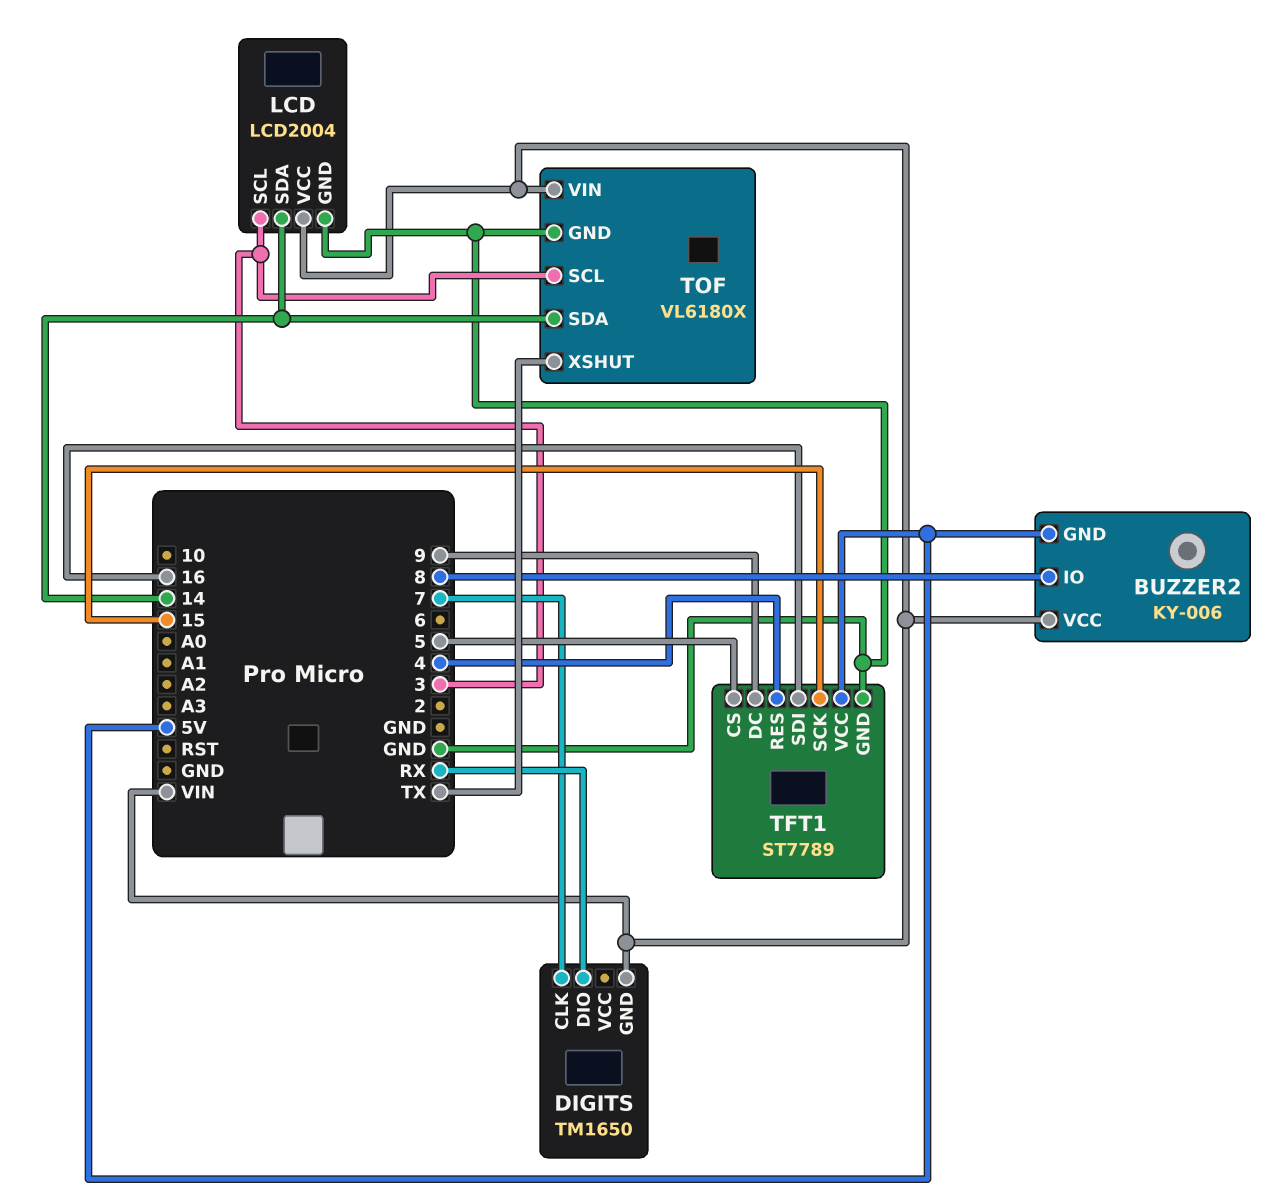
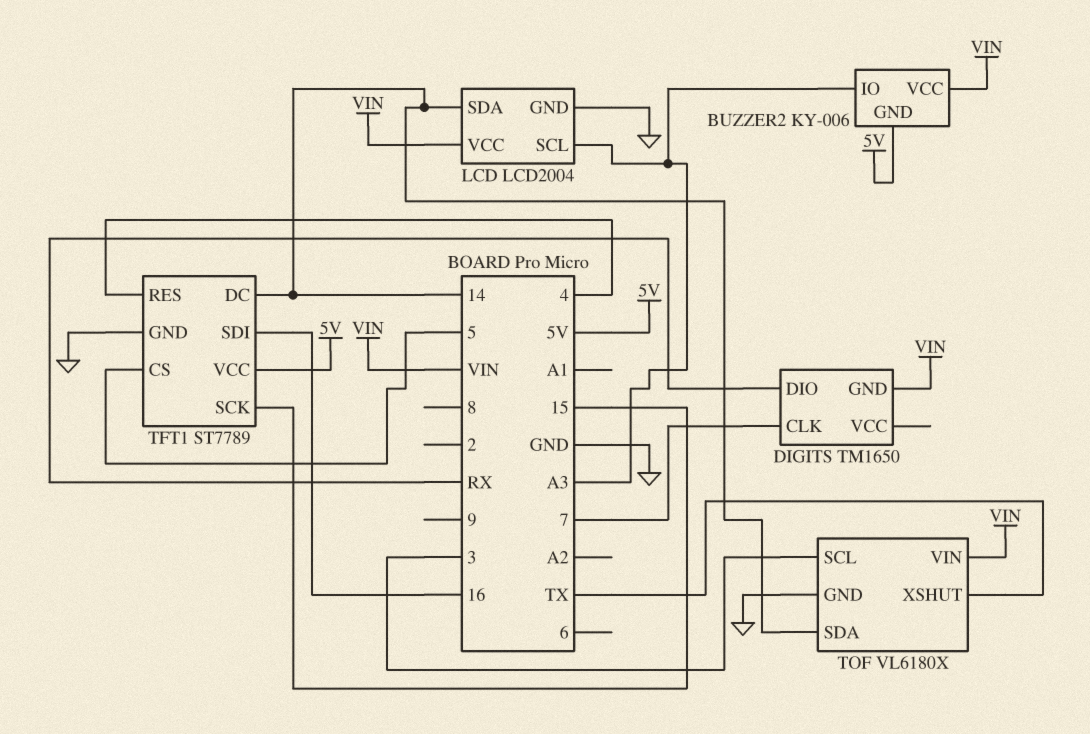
BUZZER2 pin IO: 8 -> A3
LCD pin SCL: 3 -> A3
TFT1 pin DC: 9 -> 14

